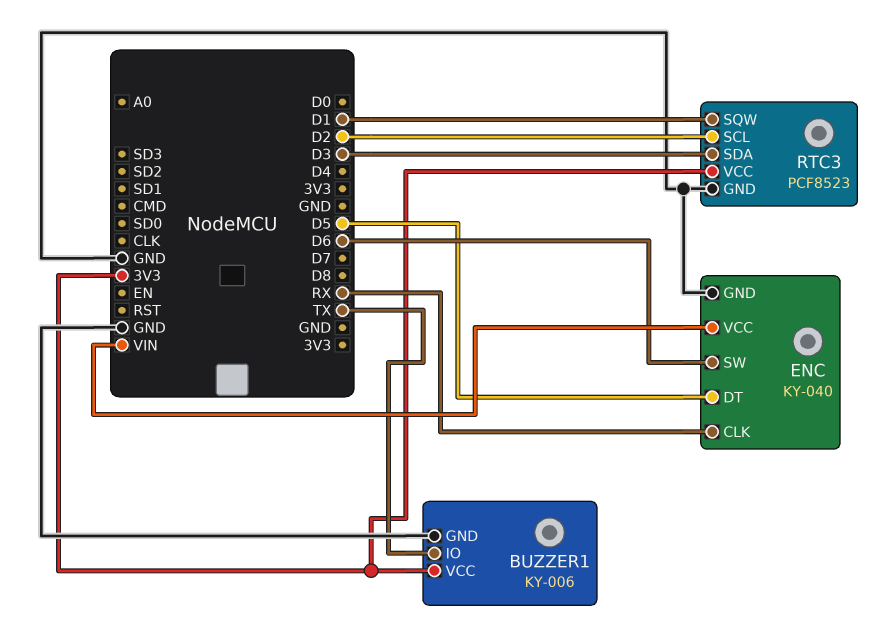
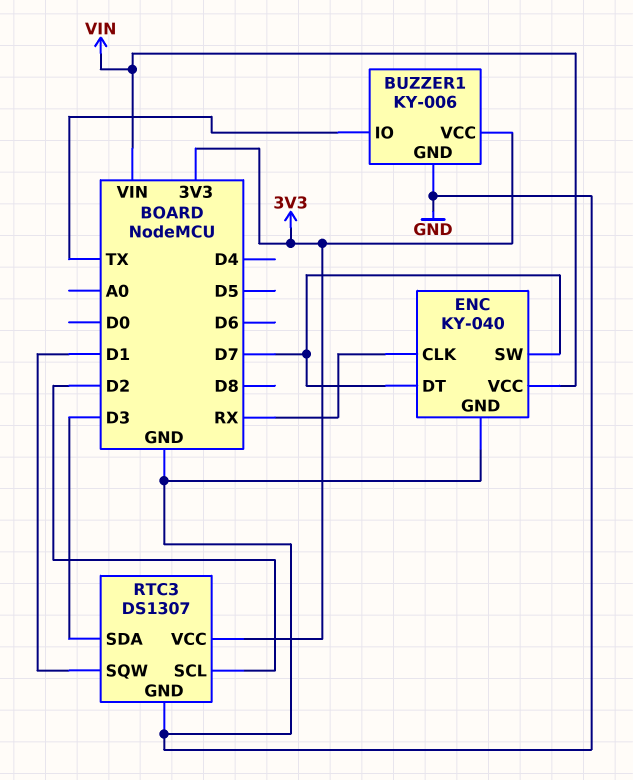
ENC pin DT: D5 -> D7
ENC pin SW: D6 -> D7
RTC3: PCF8523 -> DS1307

